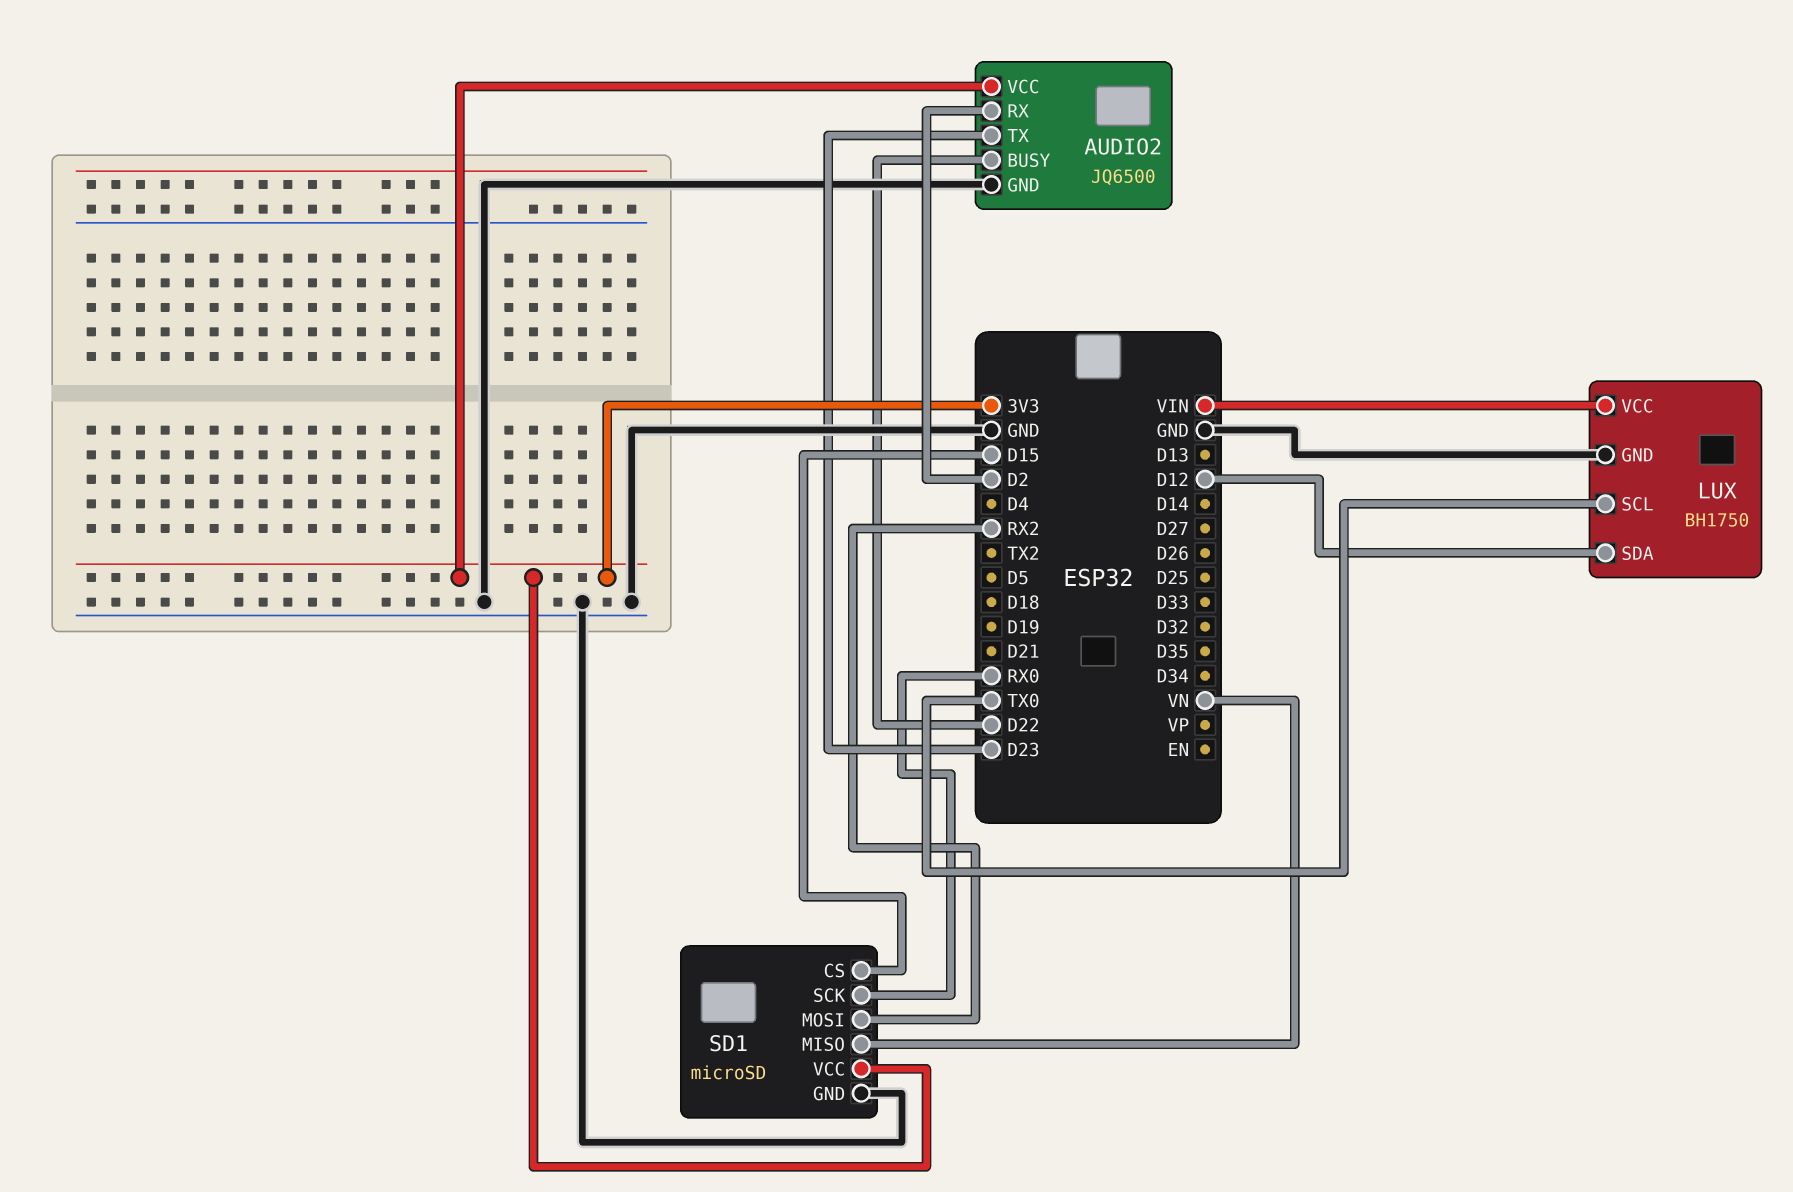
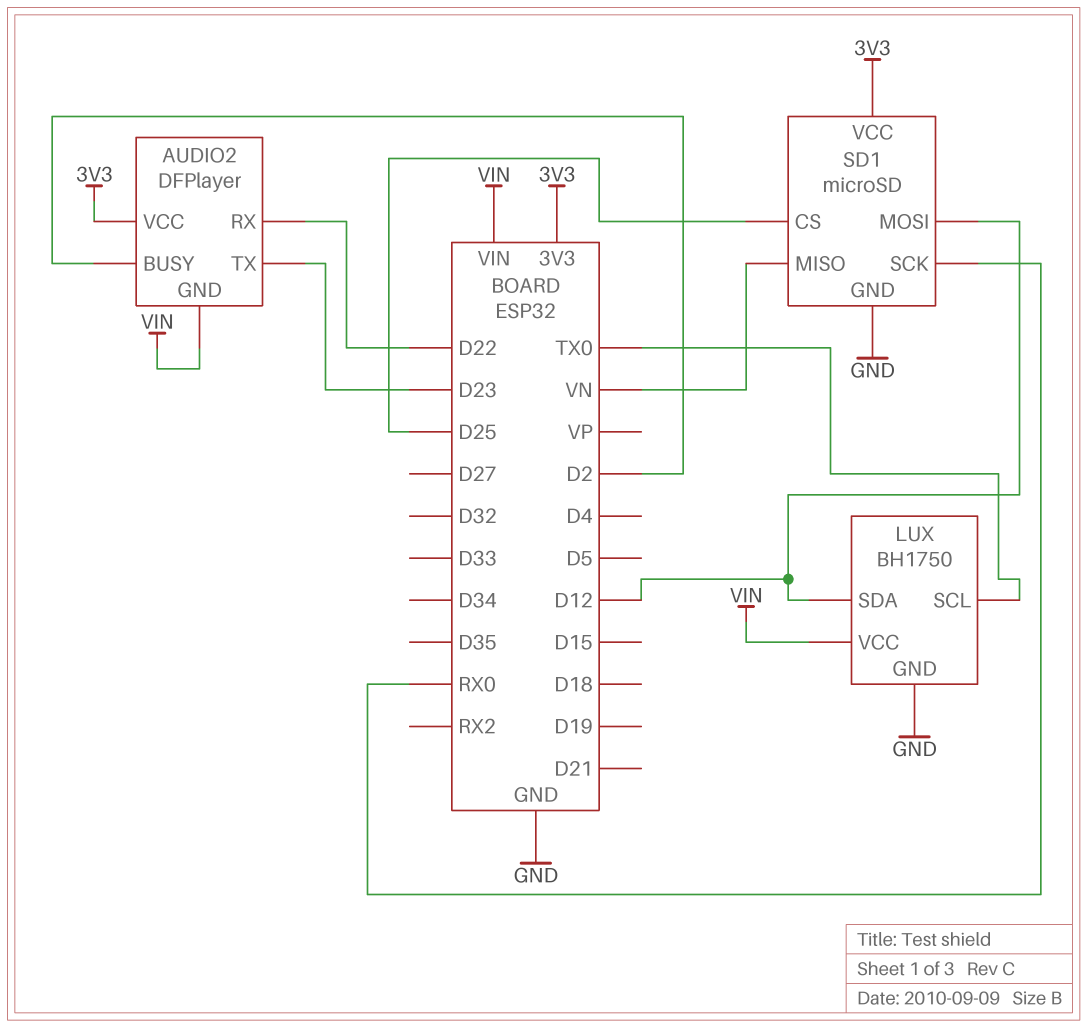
AUDIO2: JQ6500 -> DFPlayer
AUDIO2 pin BUSY: D22 -> D2
AUDIO2 pin GND: GND -> VIN
AUDIO2 pin RX: D2 -> D22
SD1 pin CS: D15 -> D25
SD1 pin MOSI: RX2 -> D12

